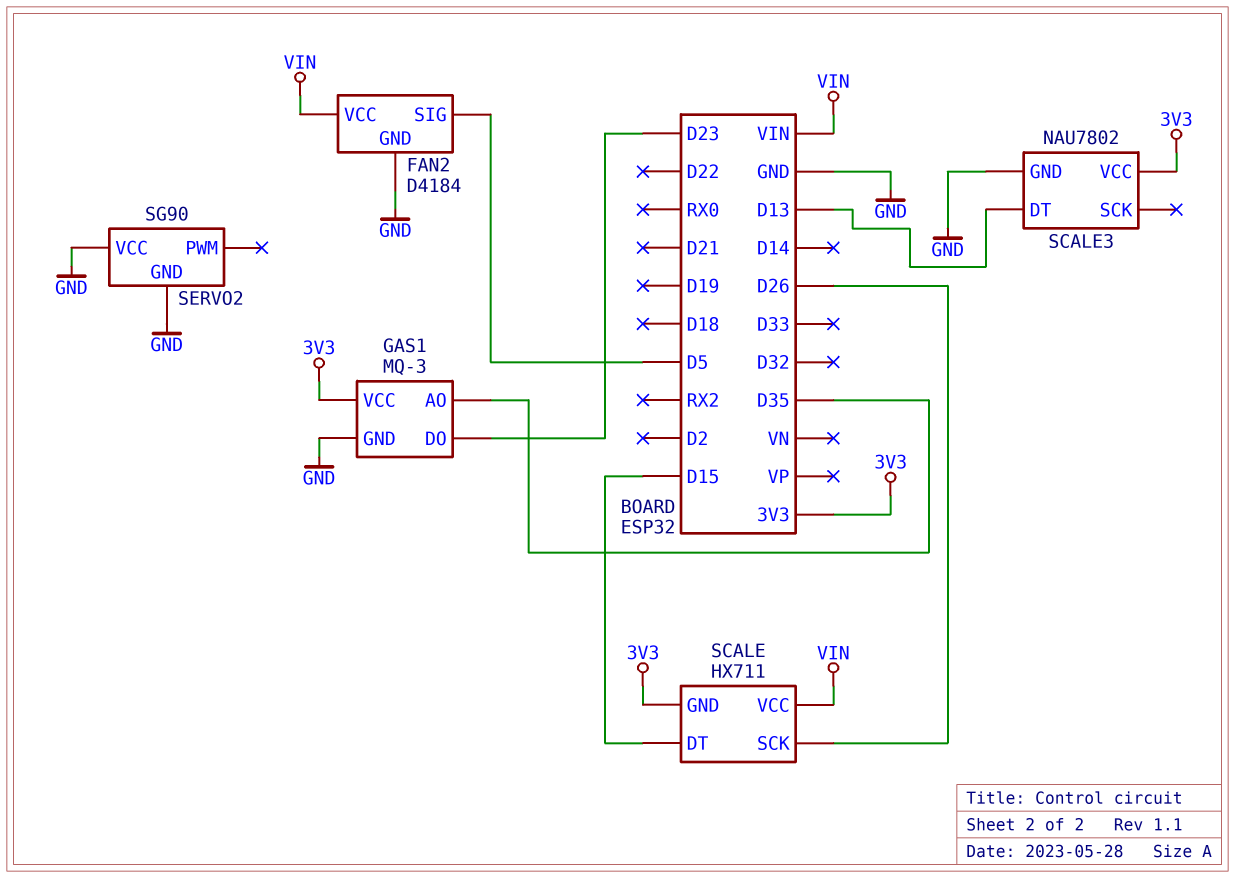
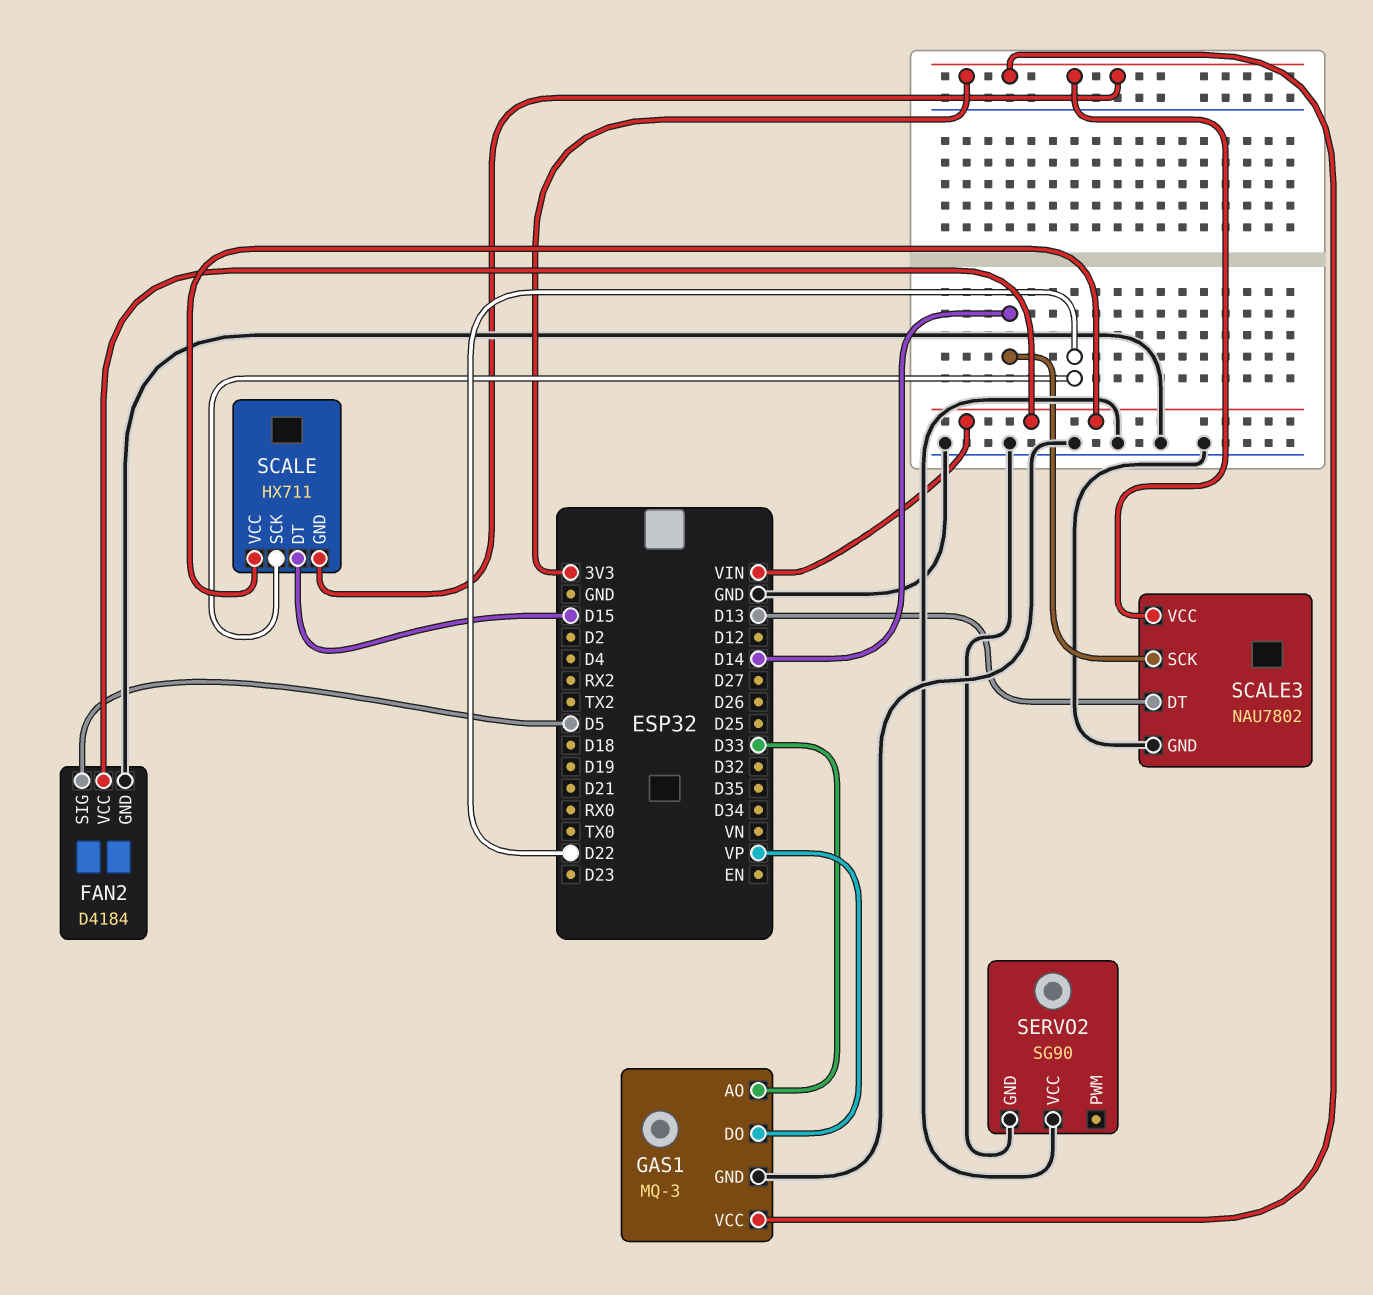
GAS1 pin AO: D35 -> D33
GAS1 pin DO: D23 -> VP
SCALE pin SCK: D26 -> D22
SCALE3 pin SCK: none -> D14

